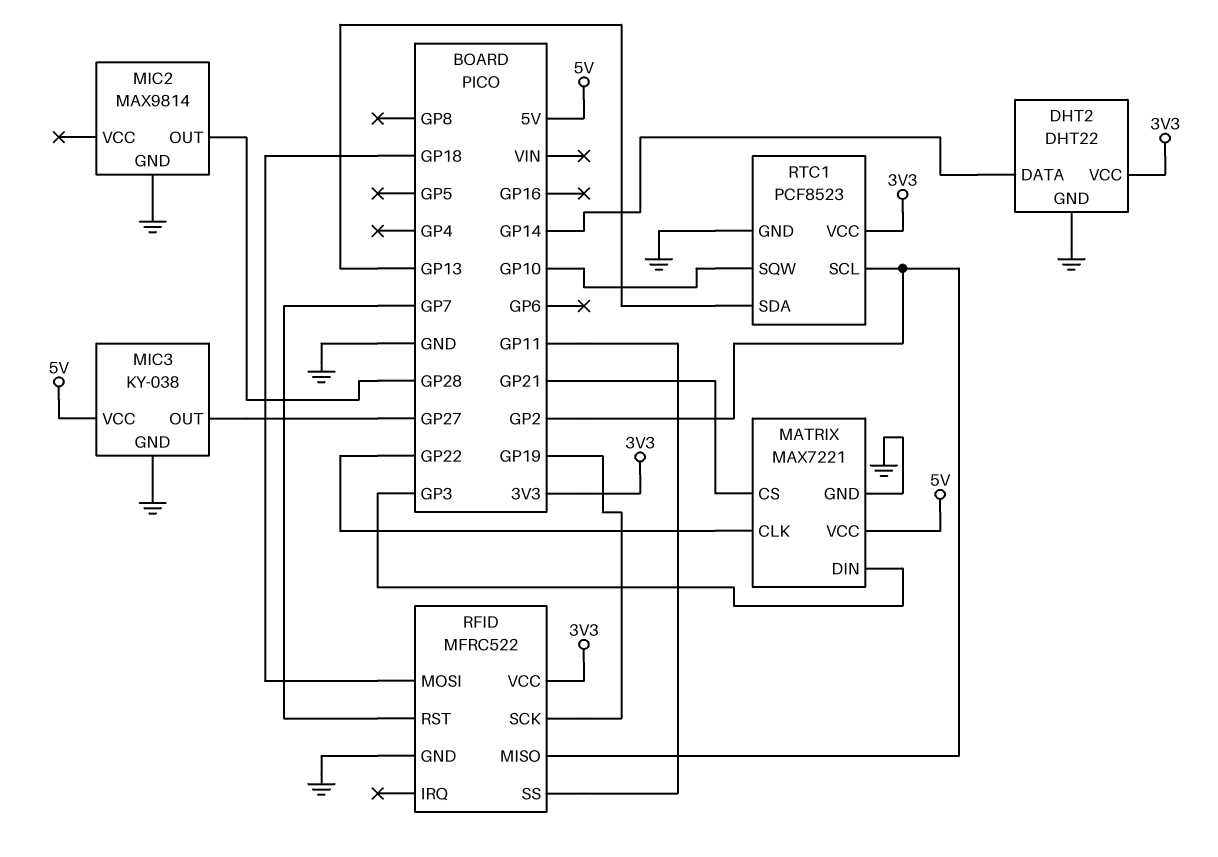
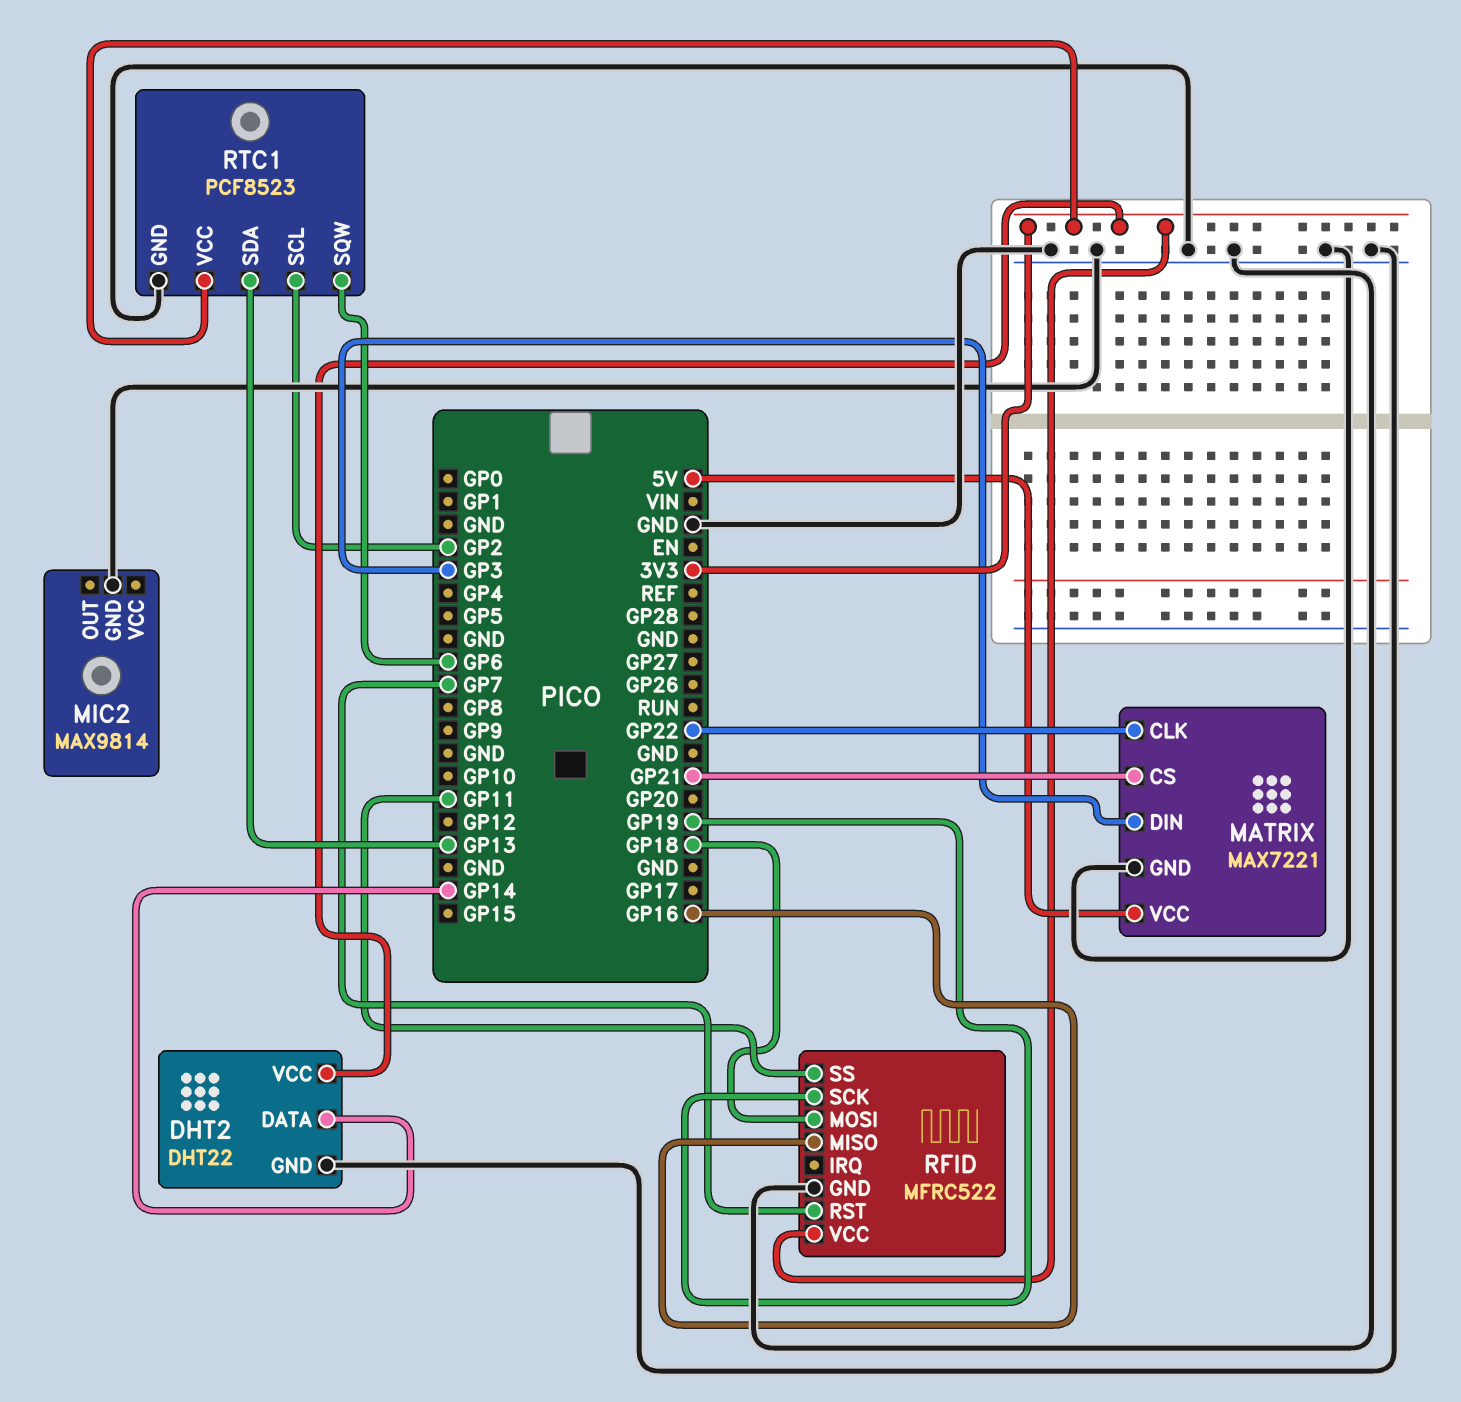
MIC2 pin OUT: GP28 -> none
MIC3: KY-038 -> none
MIC3 pin GND: GND -> none
MIC3 pin OUT: GP27 -> none
MIC3 pin VCC: 5V -> none
RFID pin MISO: GP2 -> GP16
RTC1 pin SQW: GP10 -> GP6

